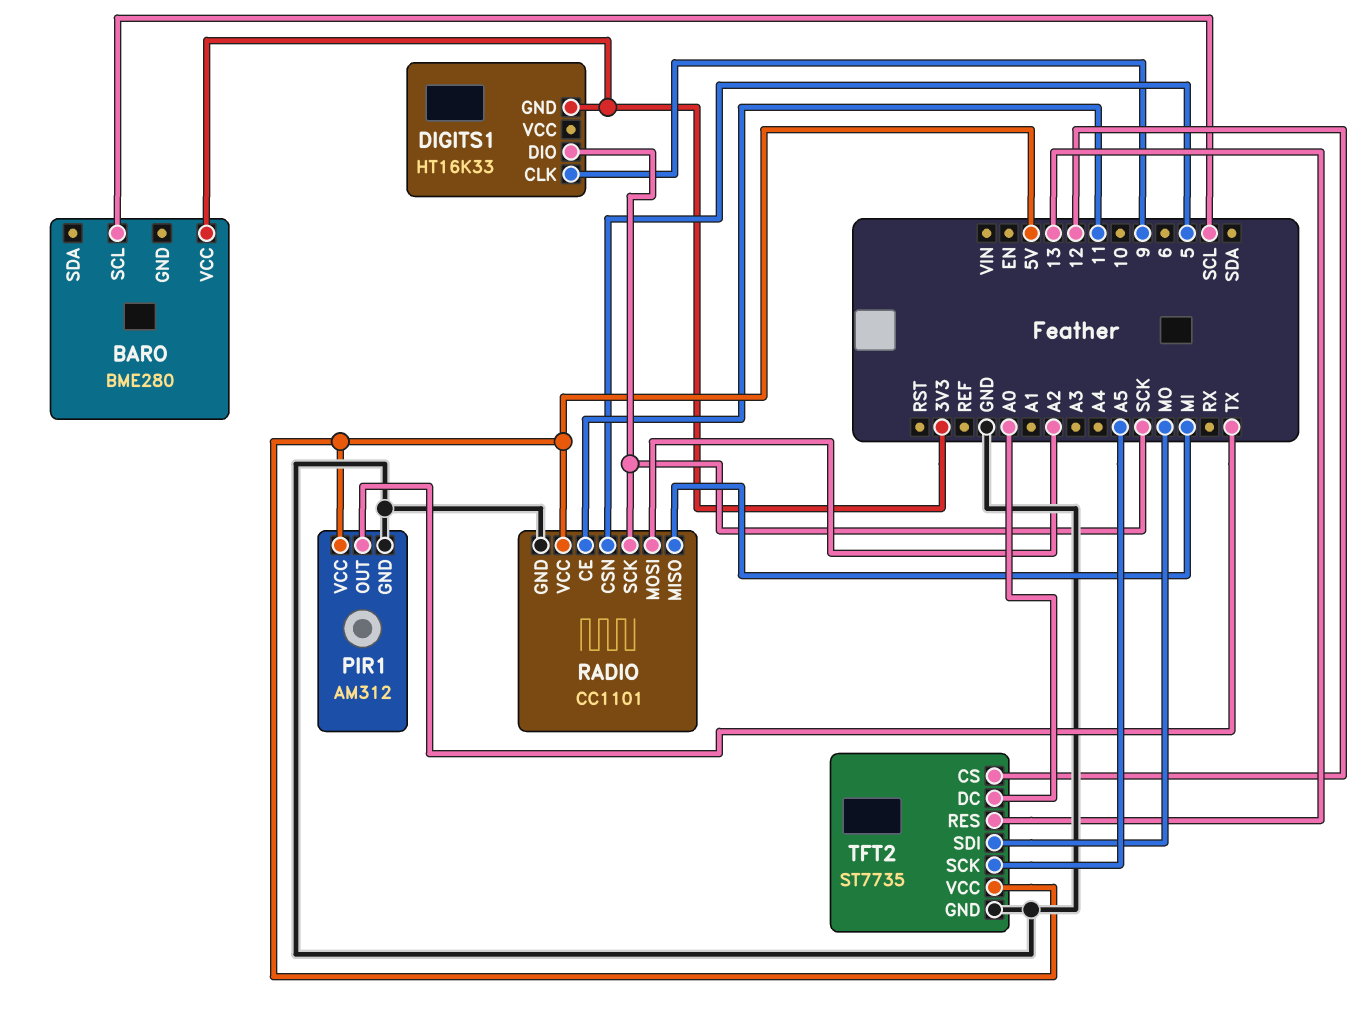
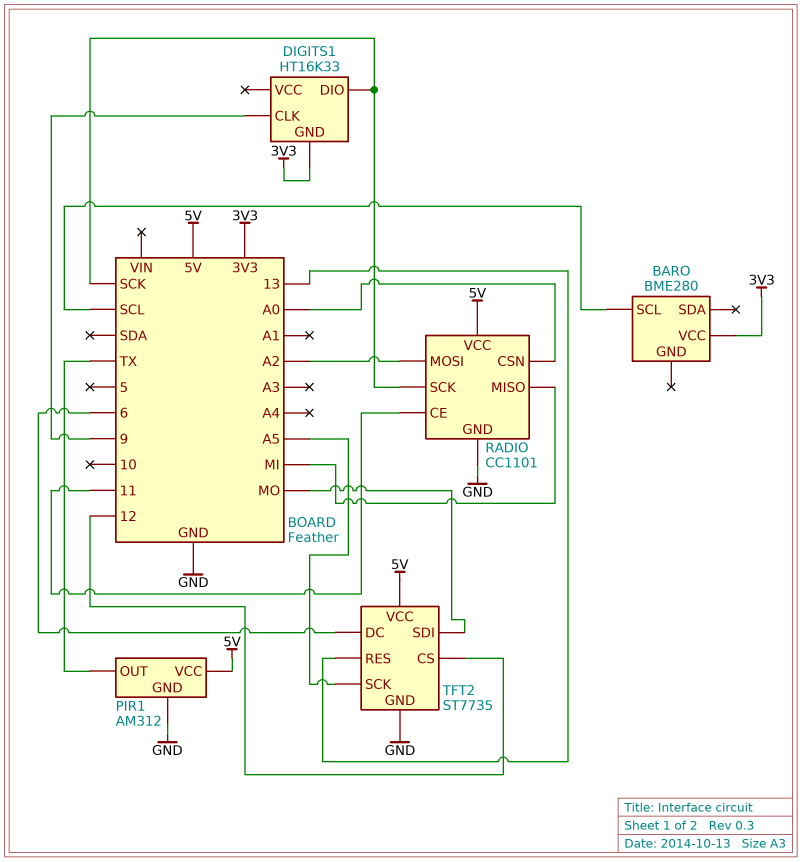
RADIO pin CSN: 5 -> A0
TFT2 pin DC: A0 -> 6

